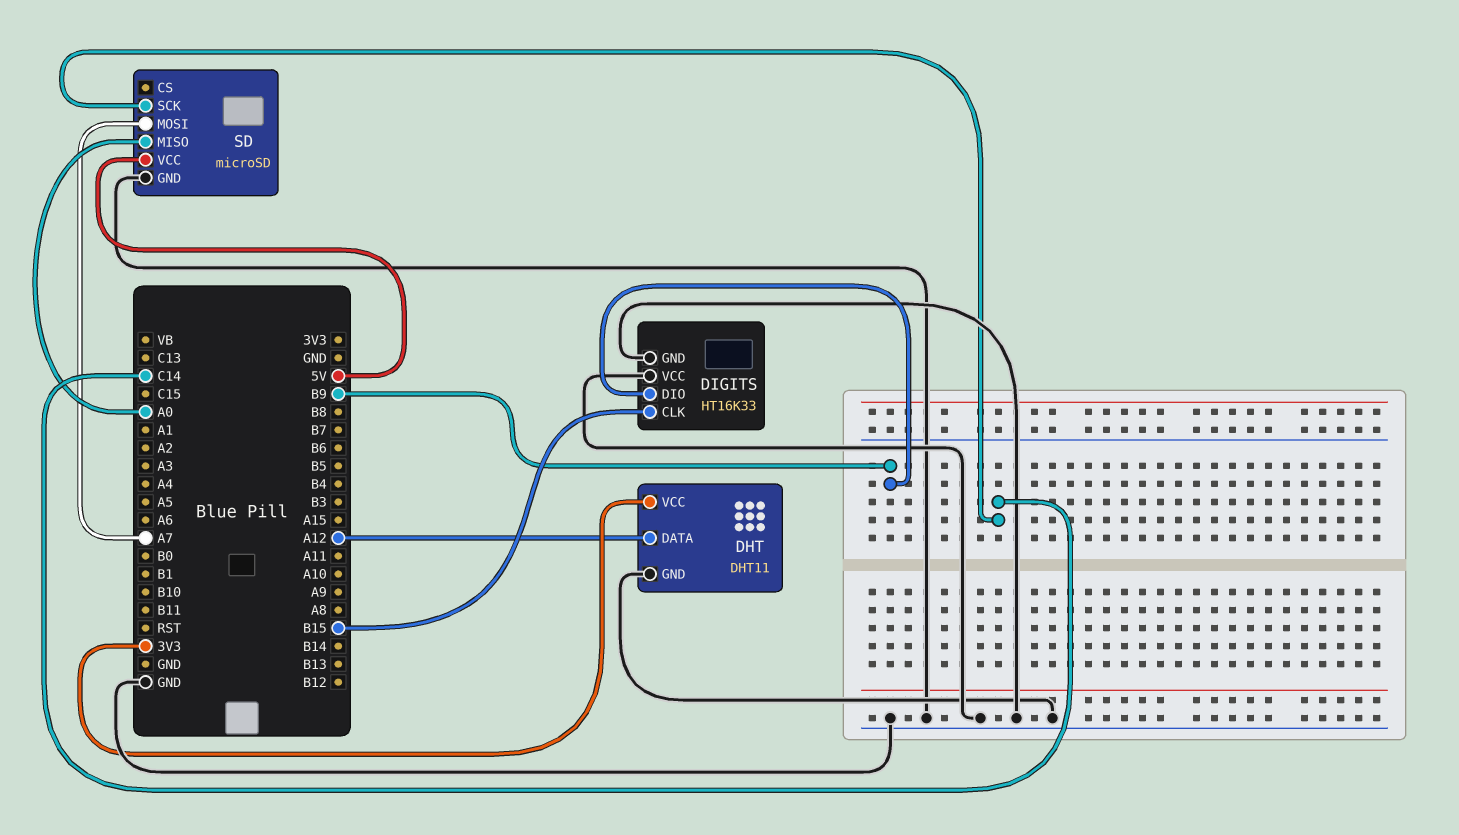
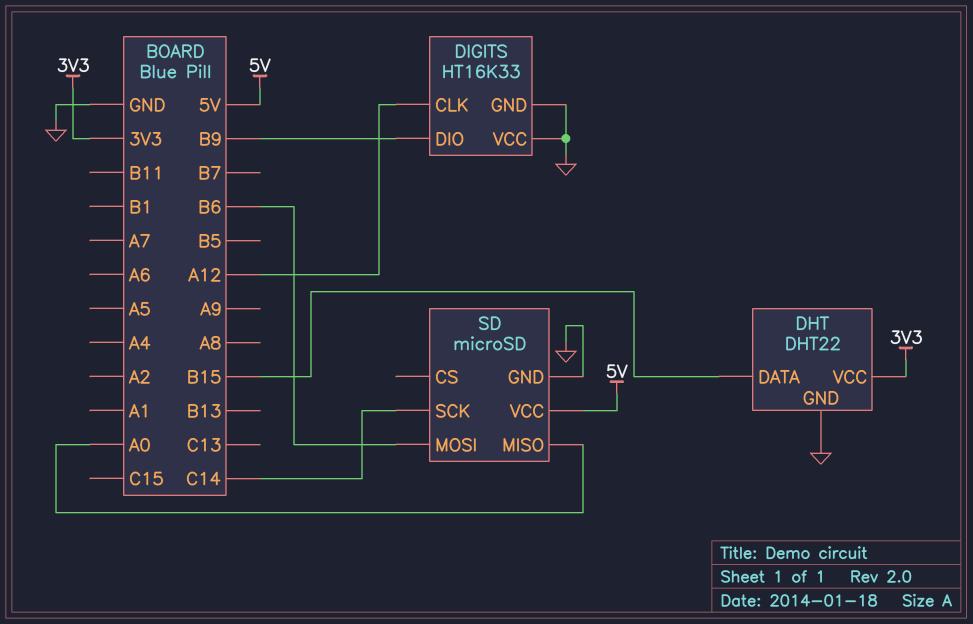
DHT: DHT11 -> DHT22
DHT pin DATA: A12 -> B15
DIGITS pin CLK: B15 -> A12
SD pin MOSI: A7 -> B6

